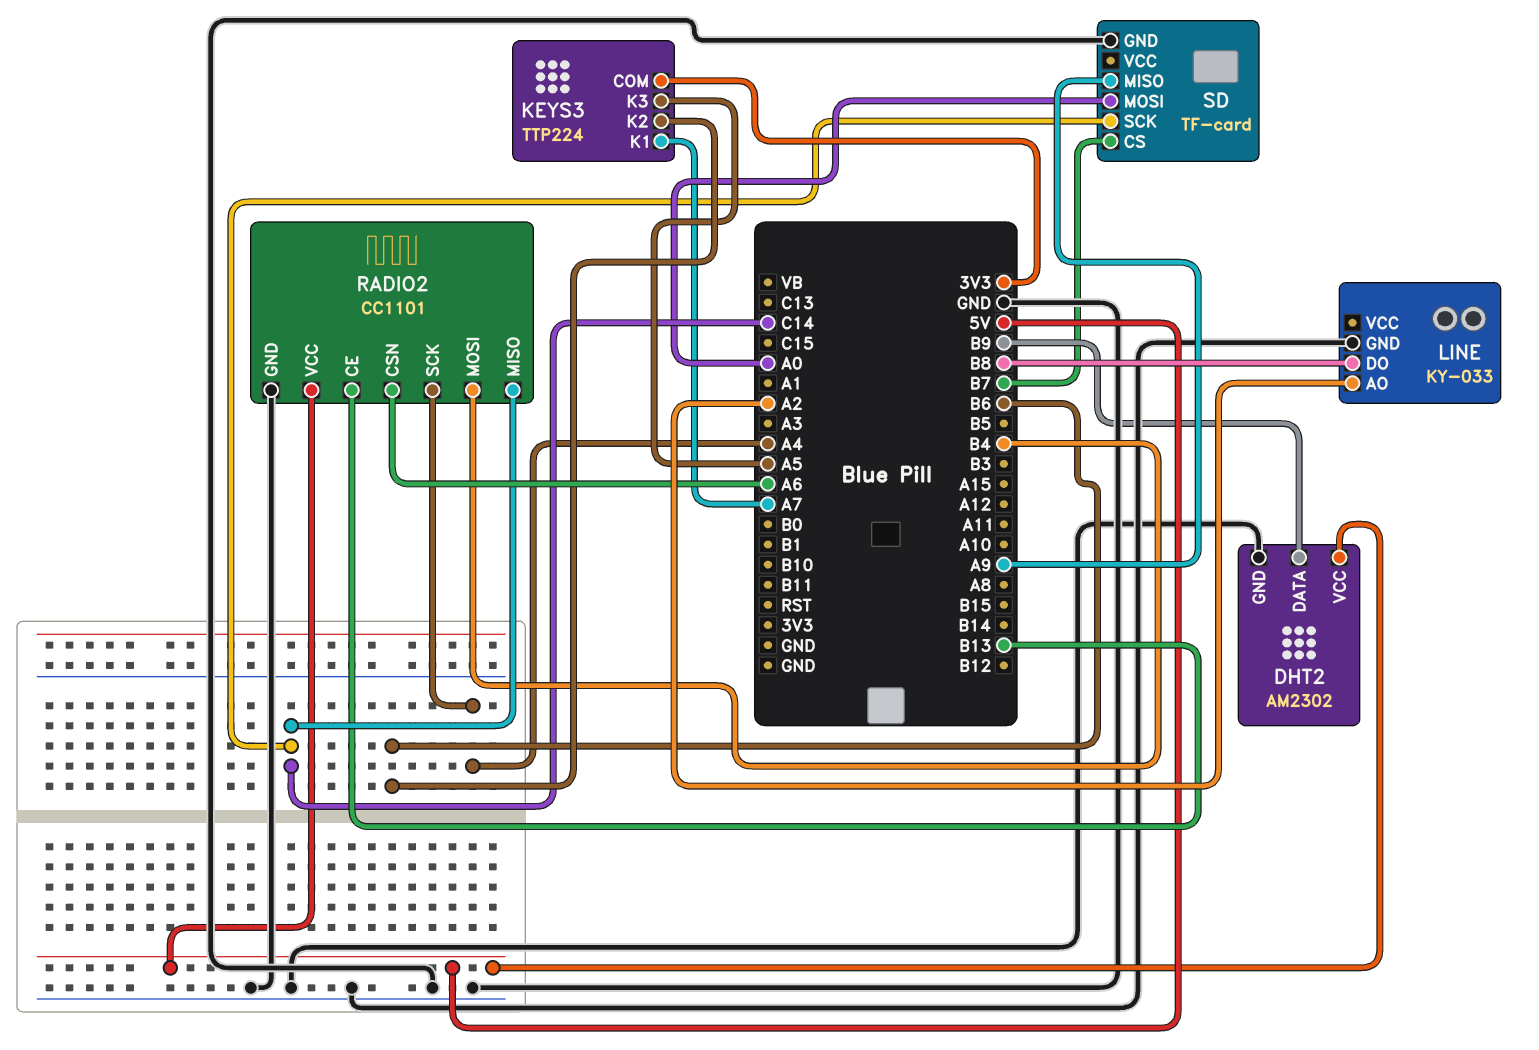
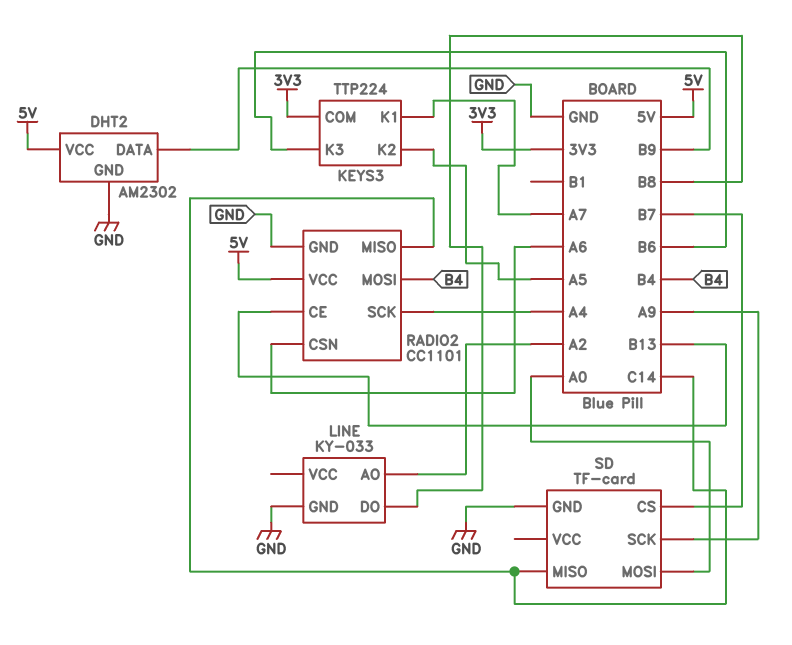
KEYS3 pin K2: B6 -> A5
KEYS3 pin K3: A5 -> B6
SD pin MISO: A9 -> C14
SD pin SCK: C14 -> A9

